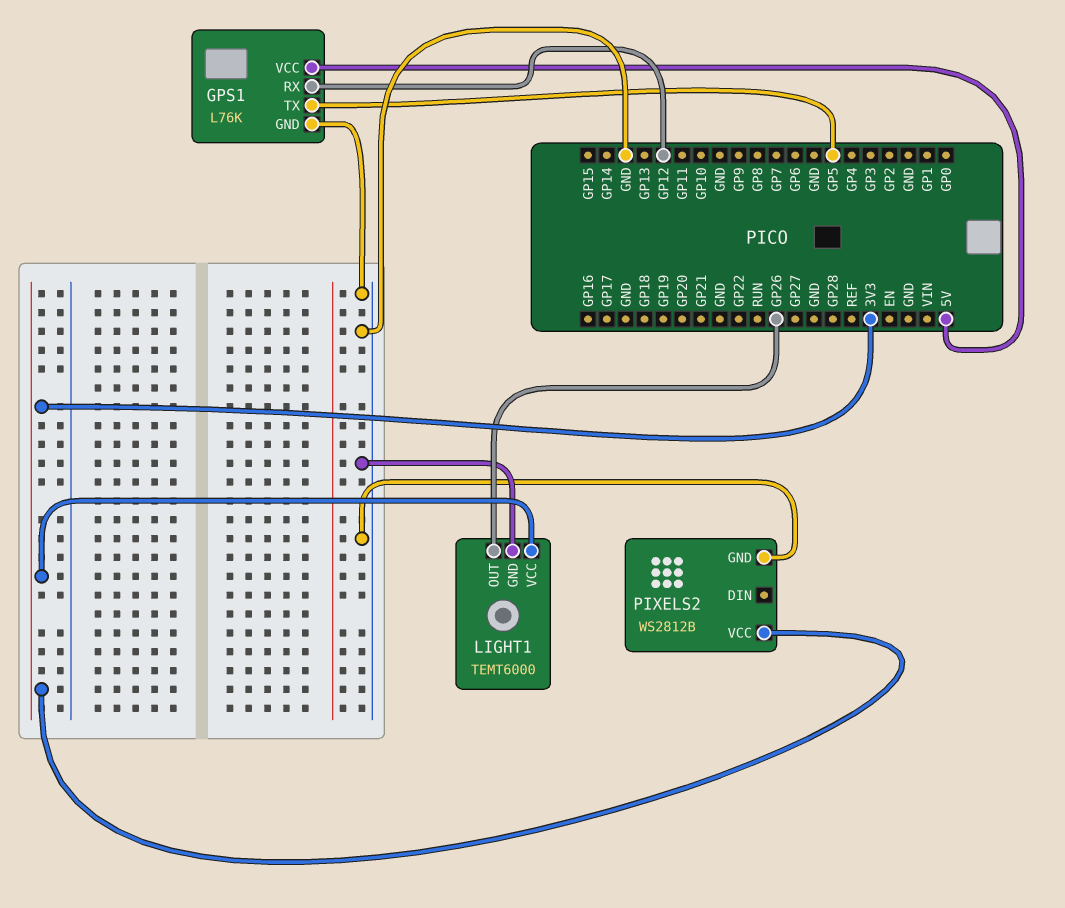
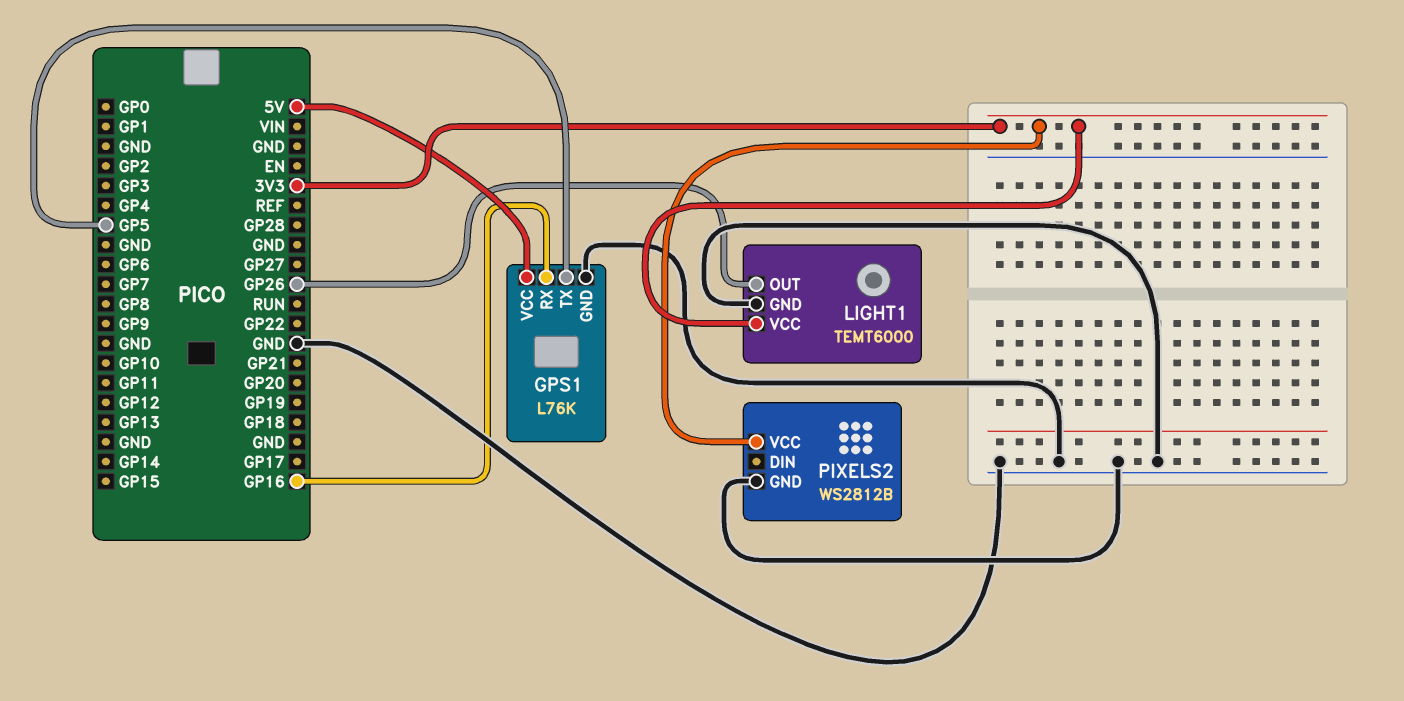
GPS1 pin RX: GP12 -> GP16

